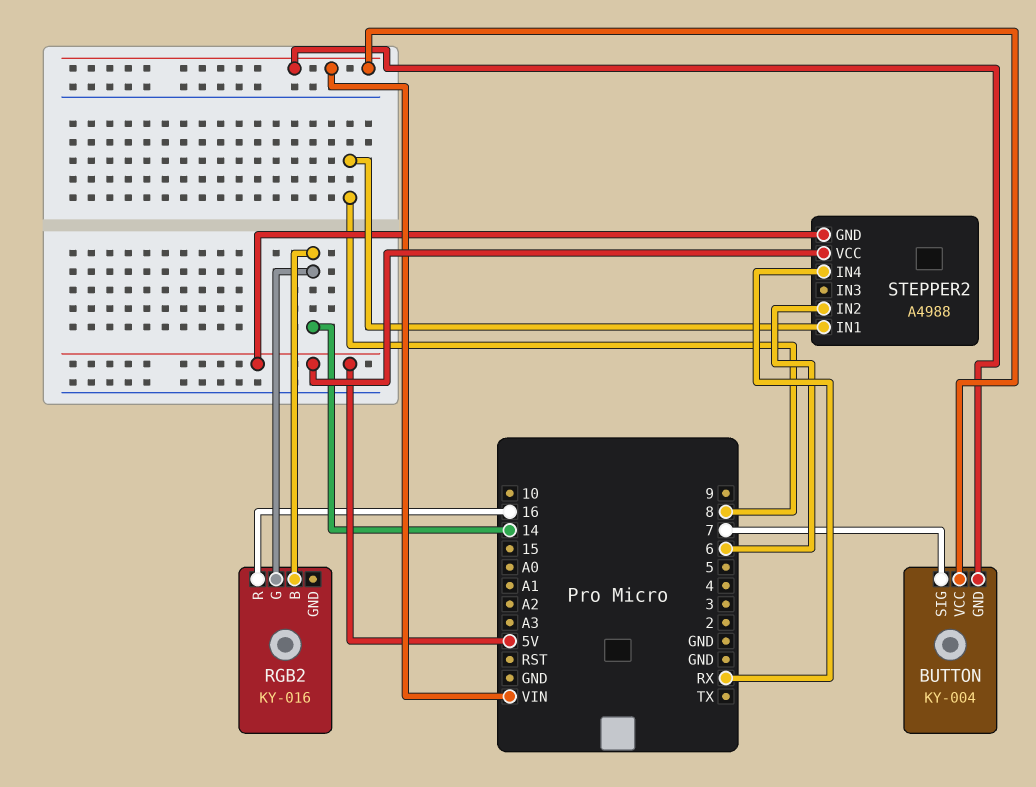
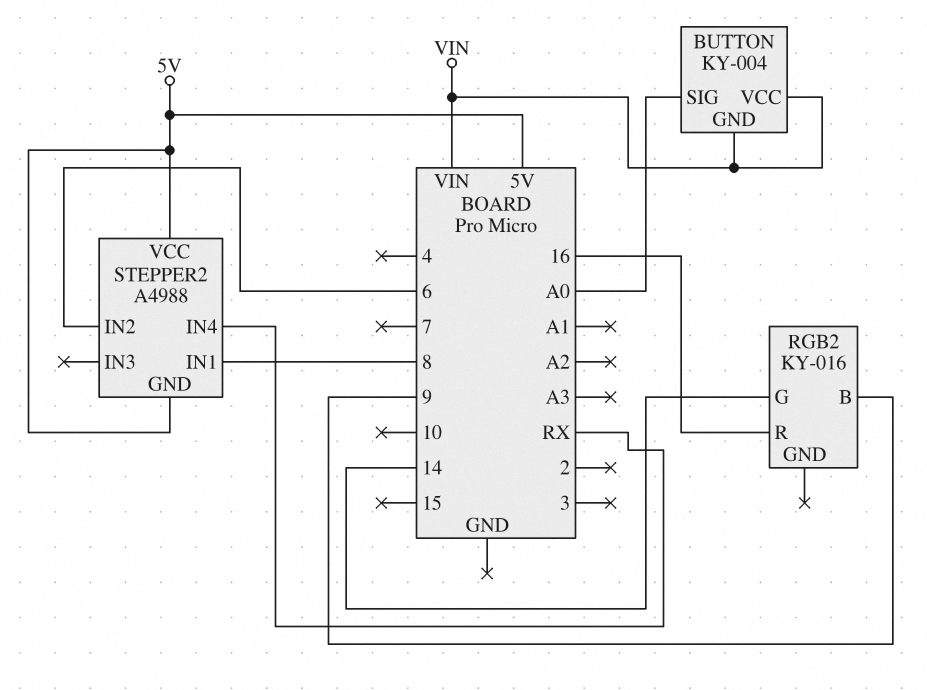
BUTTON pin SIG: 7 -> A0
RGB2 pin B: 14 -> 9

